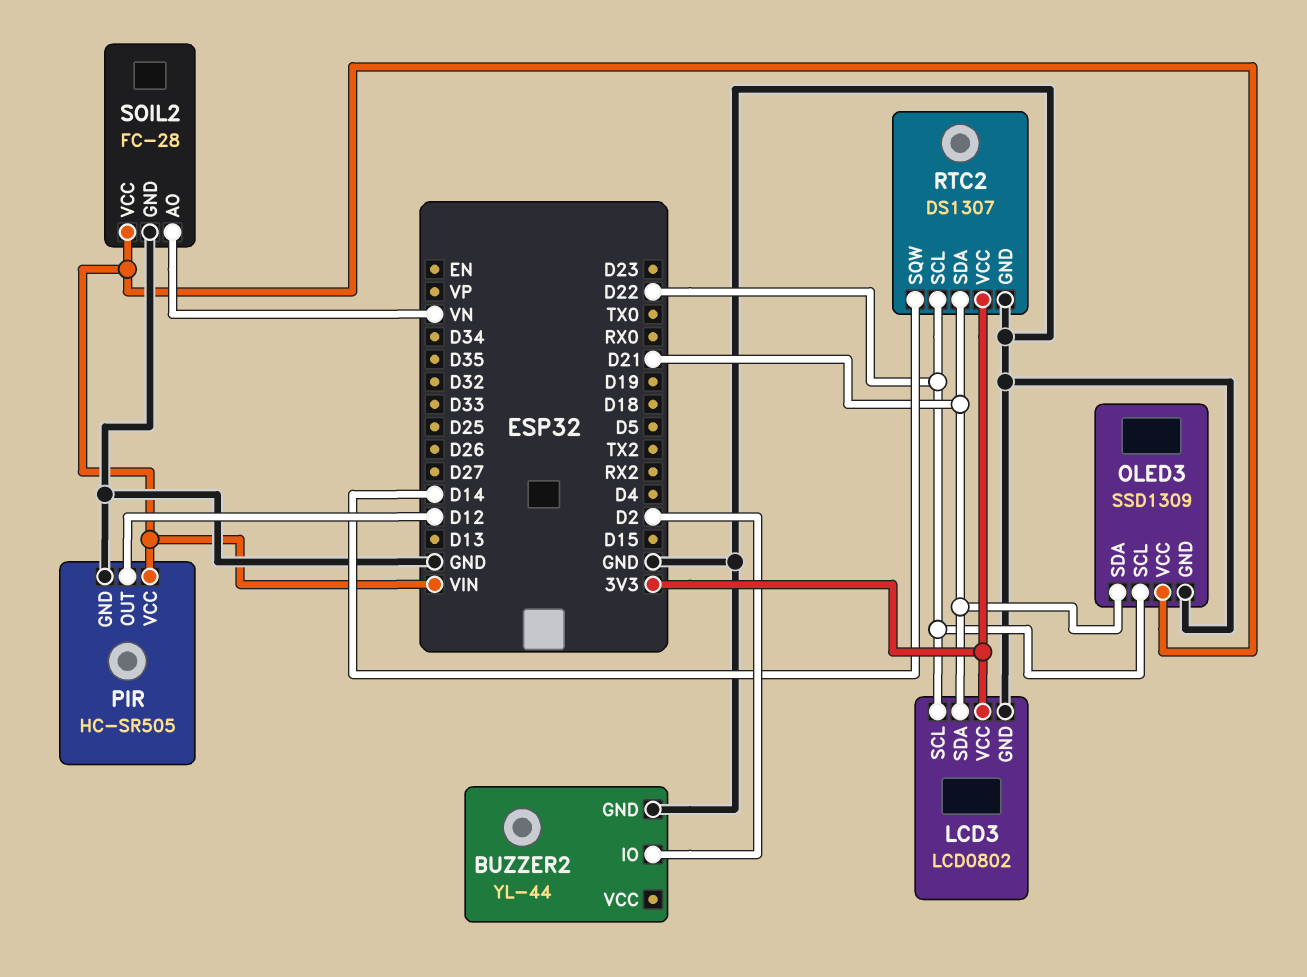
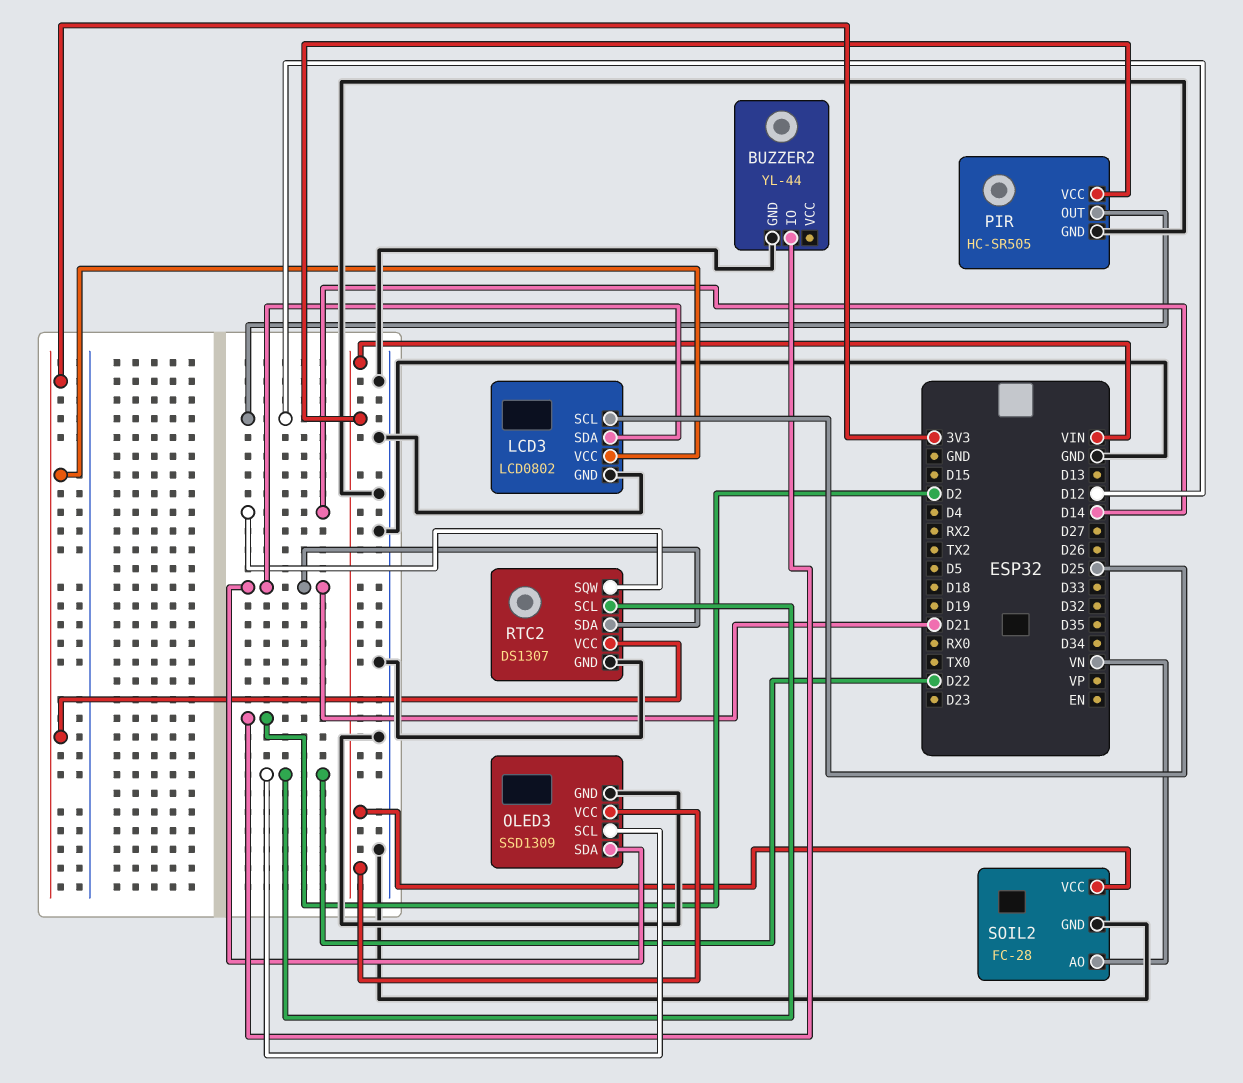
LCD3 pin SCL: D22 -> D25

